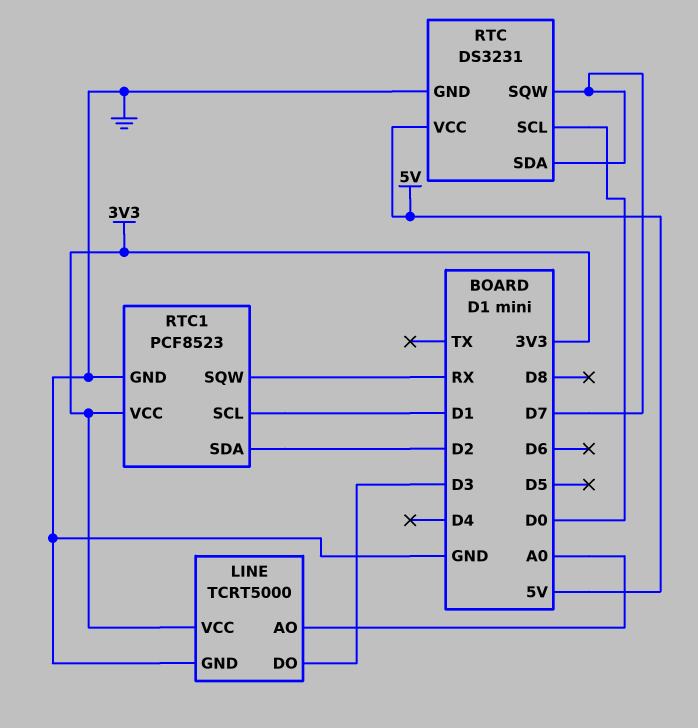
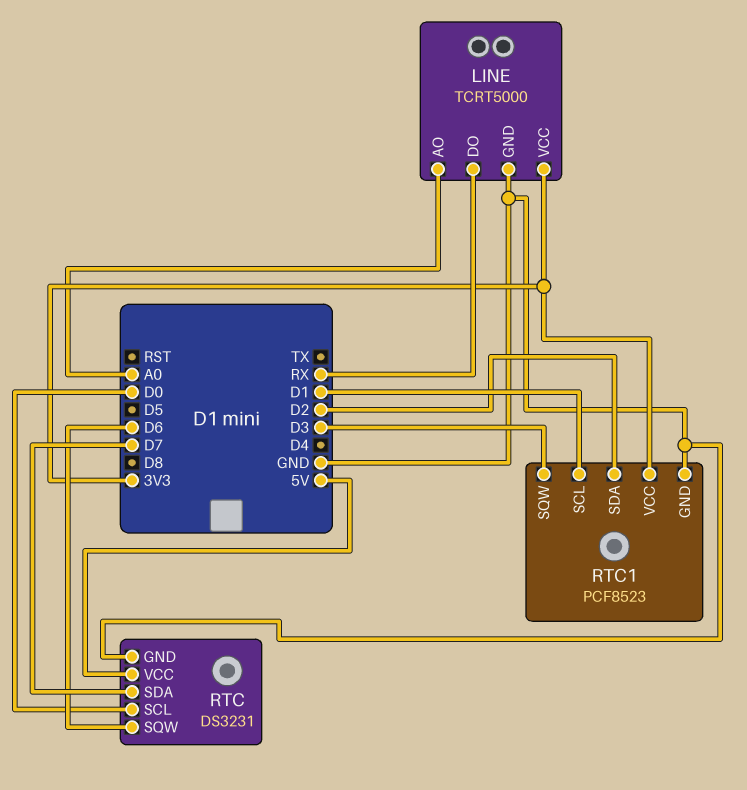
LINE pin DO: D3 -> RX
RTC pin SQW: D7 -> D6
RTC1 pin SQW: RX -> D3

